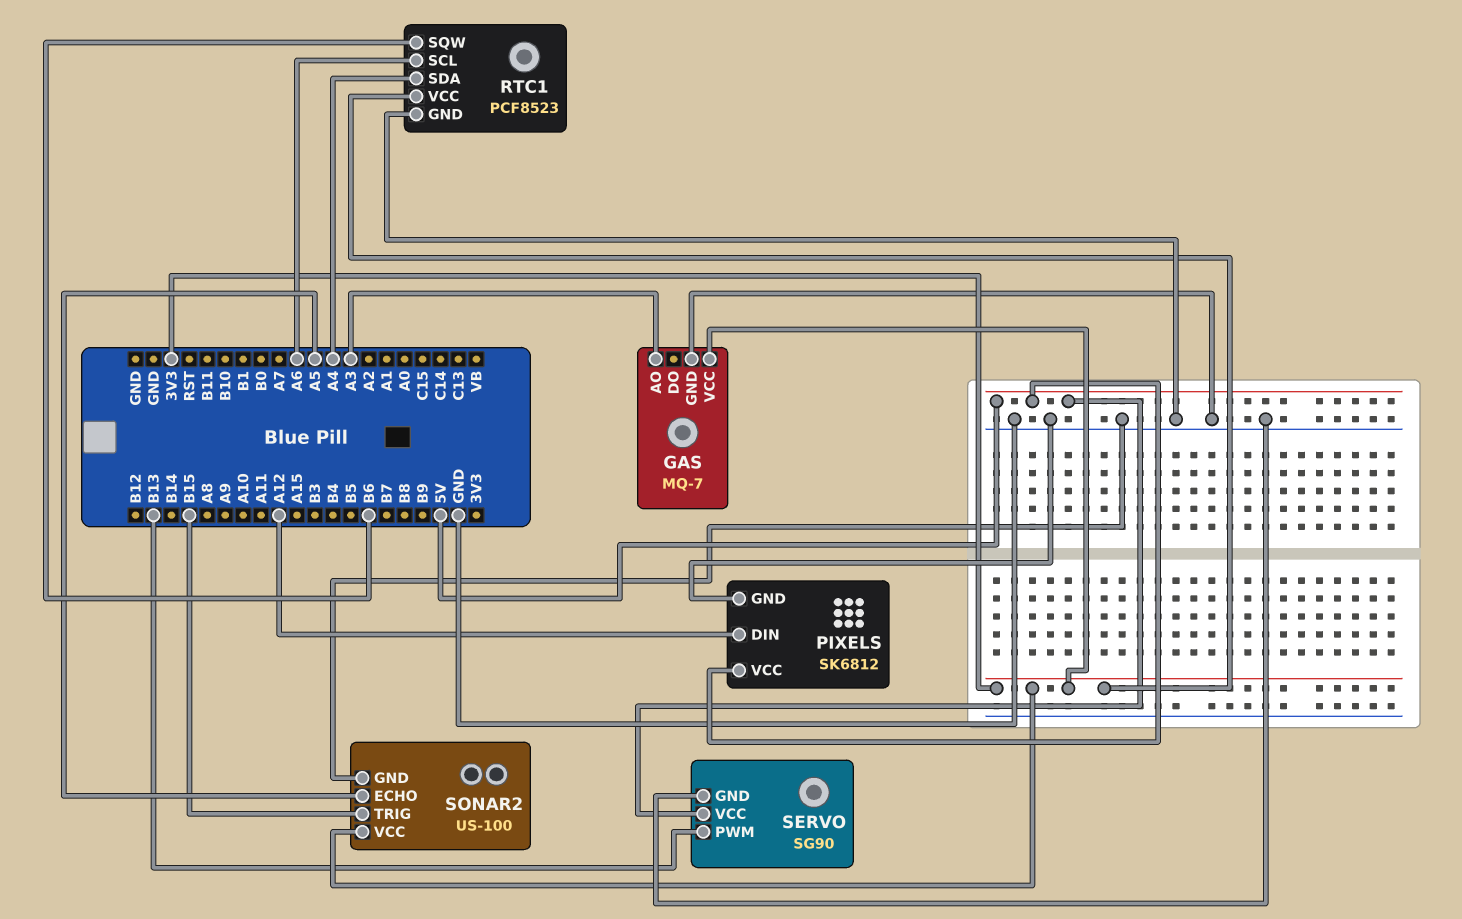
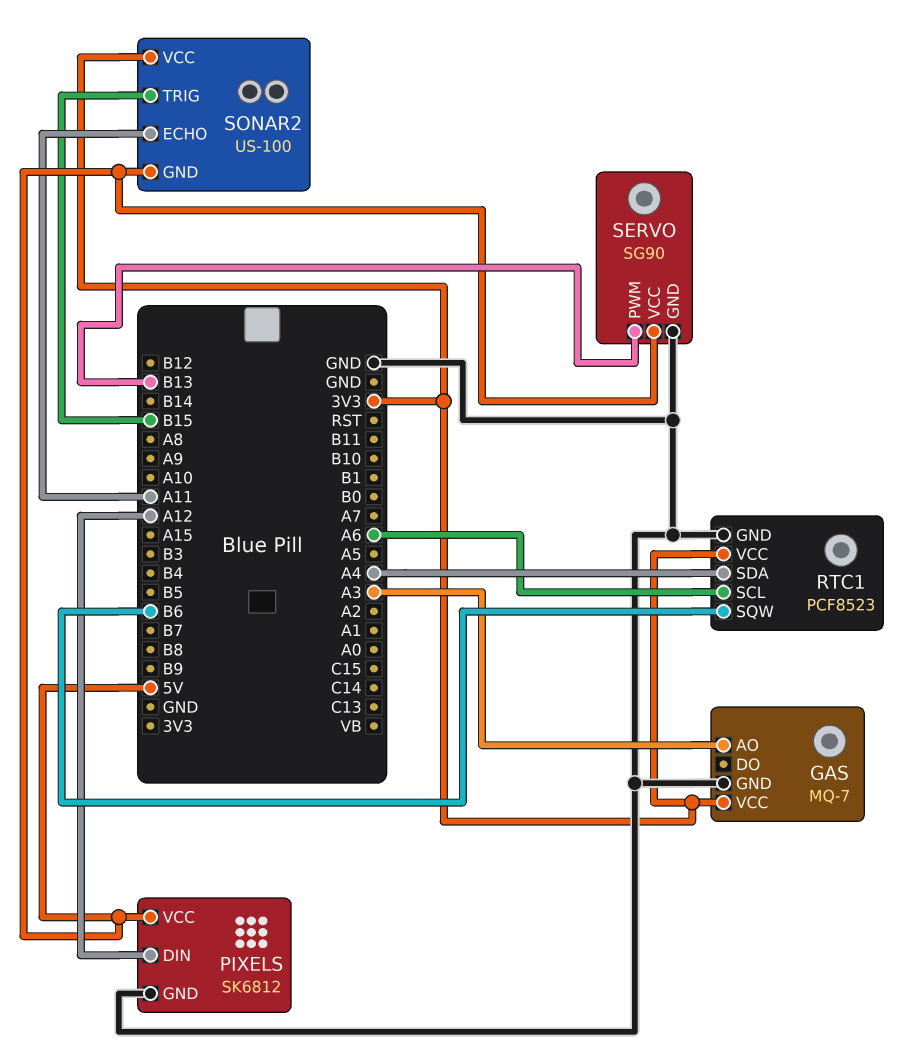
SONAR2 pin ECHO: A5 -> A11
SONAR2 pin GND: GND -> 5V

